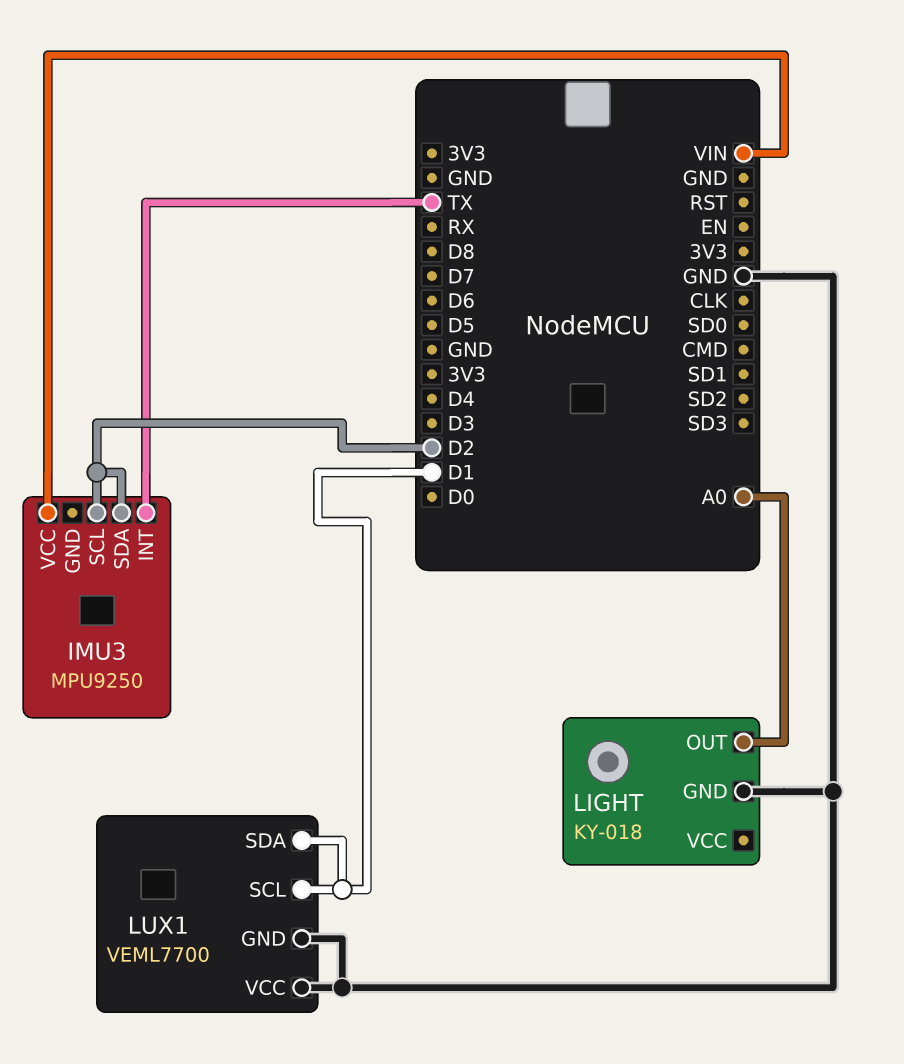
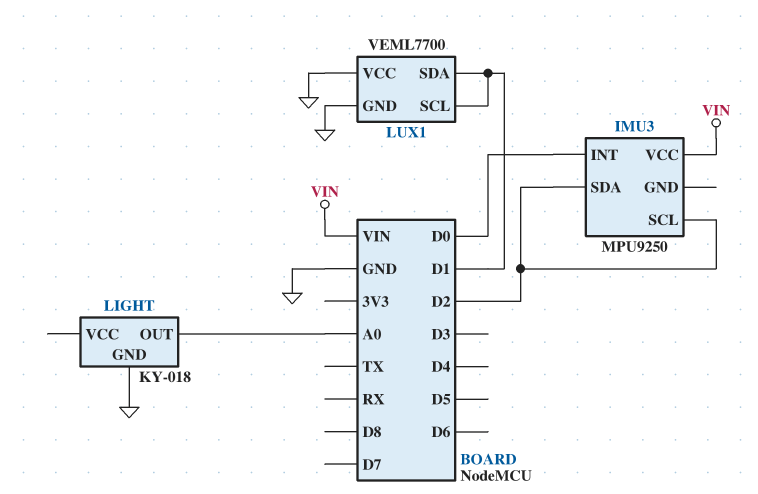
IMU3 pin INT: TX -> D0

